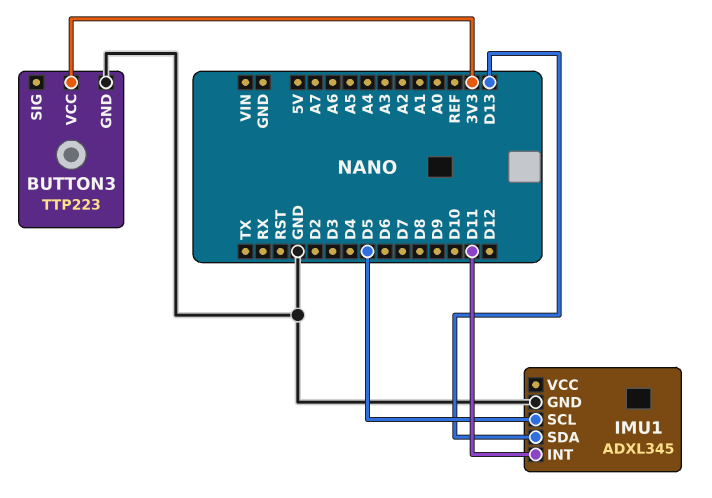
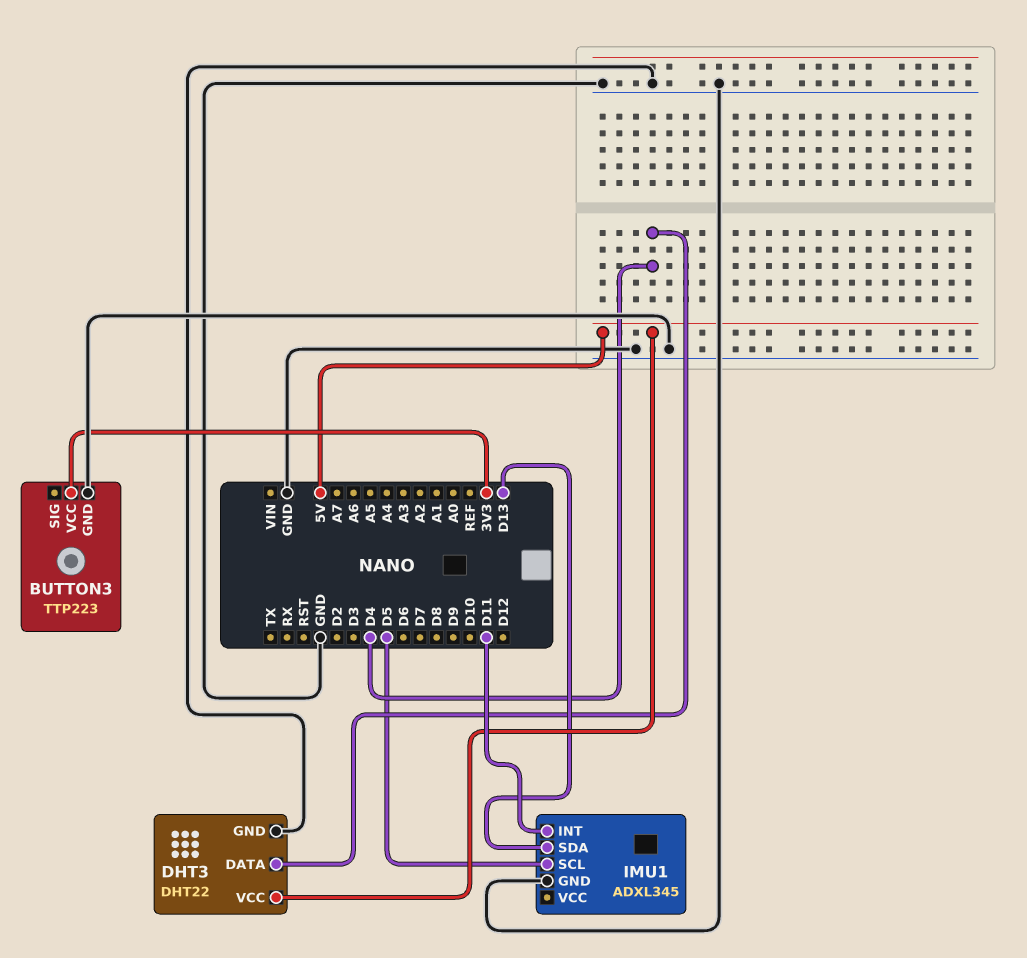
DHT3: none -> DHT22
DHT3 pin DATA: none -> D4
DHT3 pin GND: none -> GND
DHT3 pin VCC: none -> 5V

